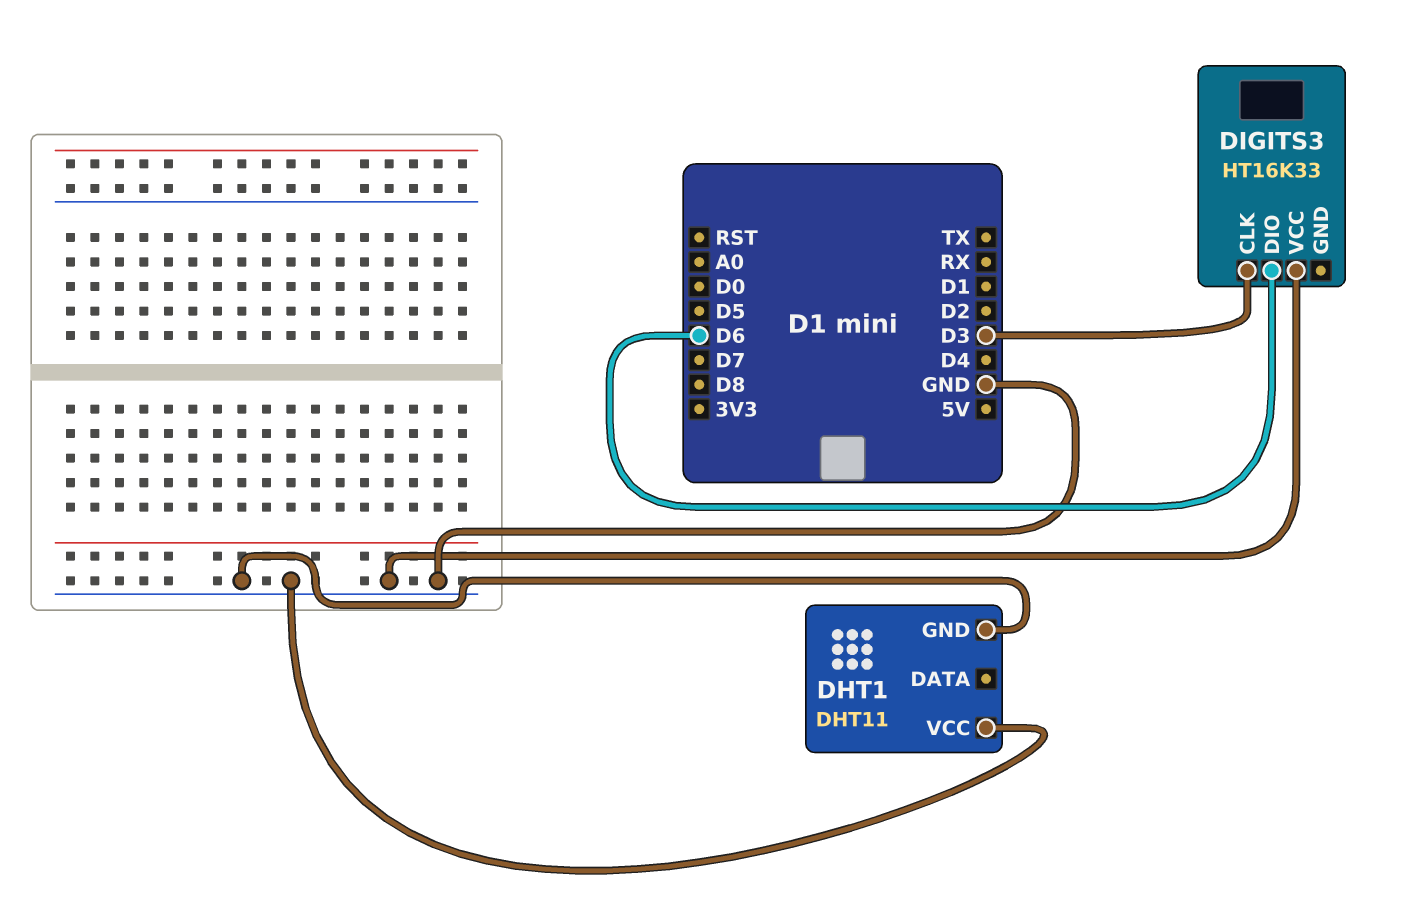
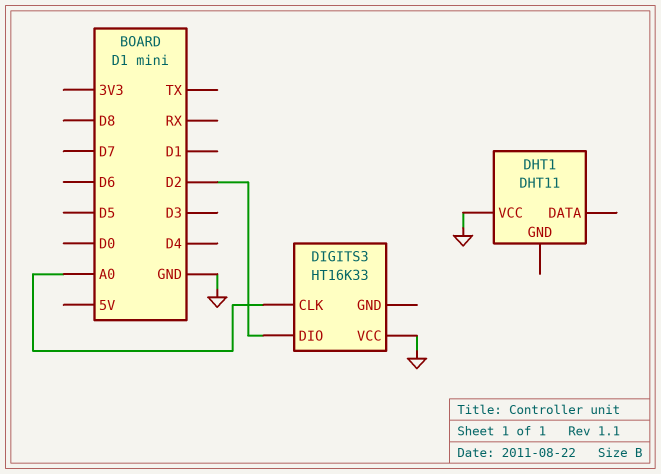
DHT1 pin GND: GND -> none
DIGITS3 pin CLK: D3 -> A0
DIGITS3 pin DIO: D6 -> D2

